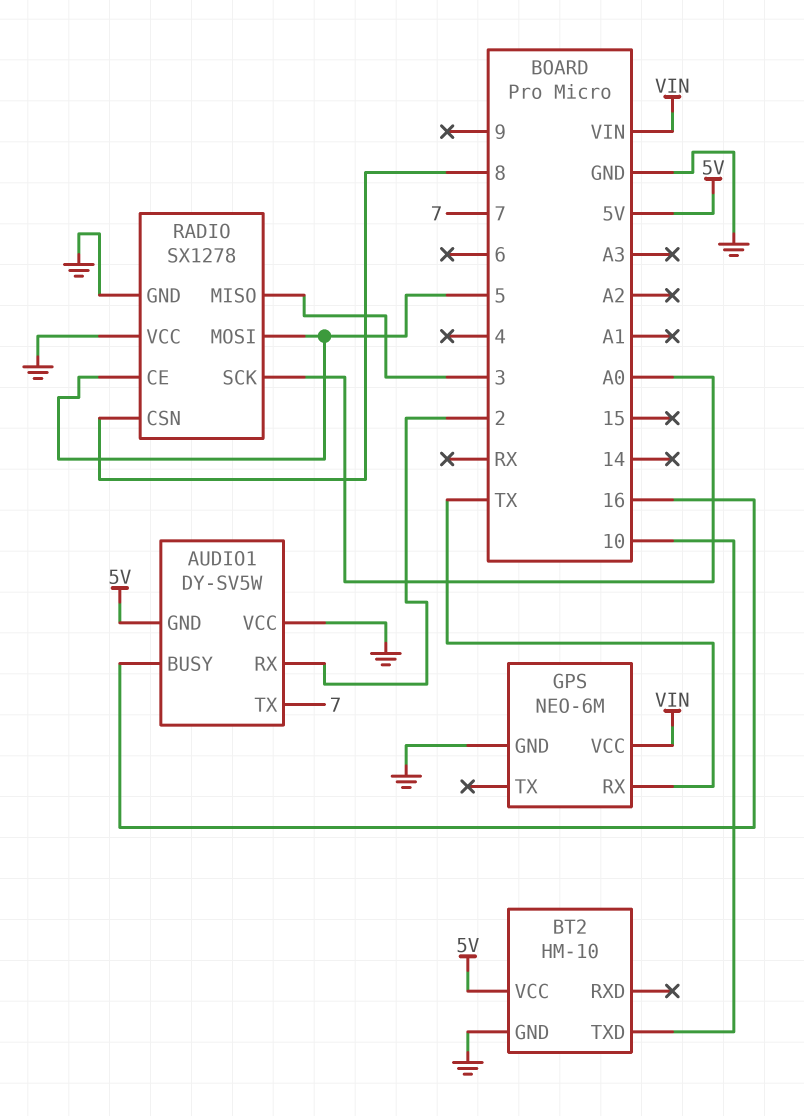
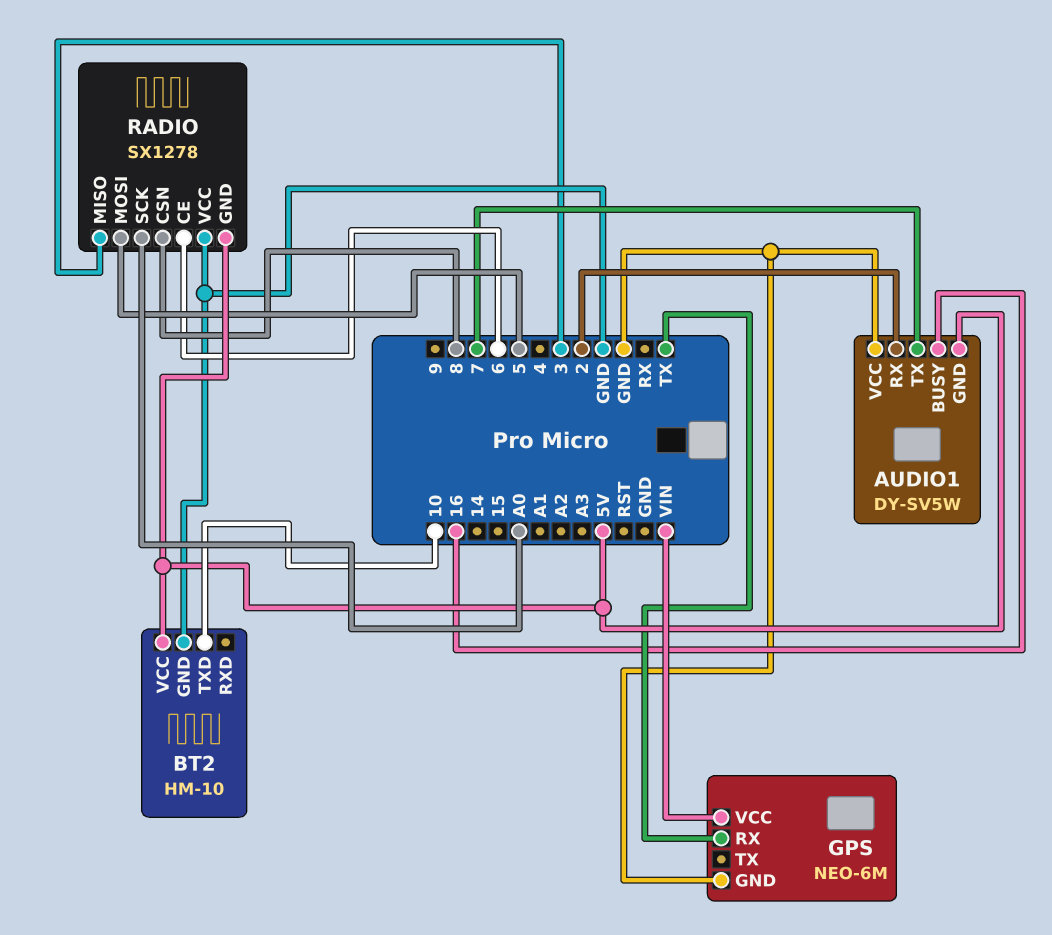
RADIO pin CE: 5 -> 6
RADIO pin GND: GND -> 5V

